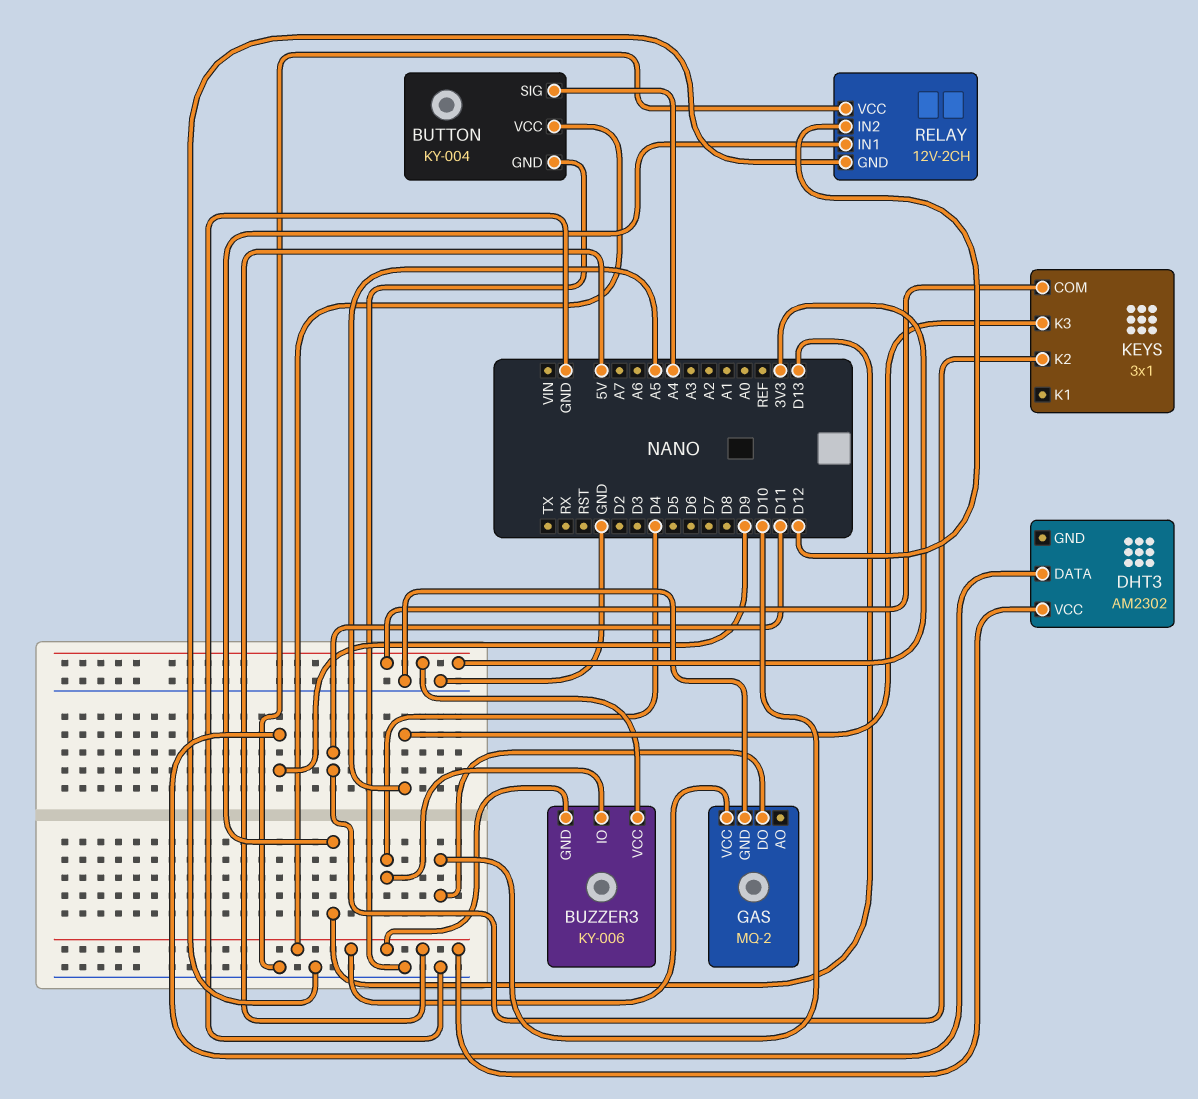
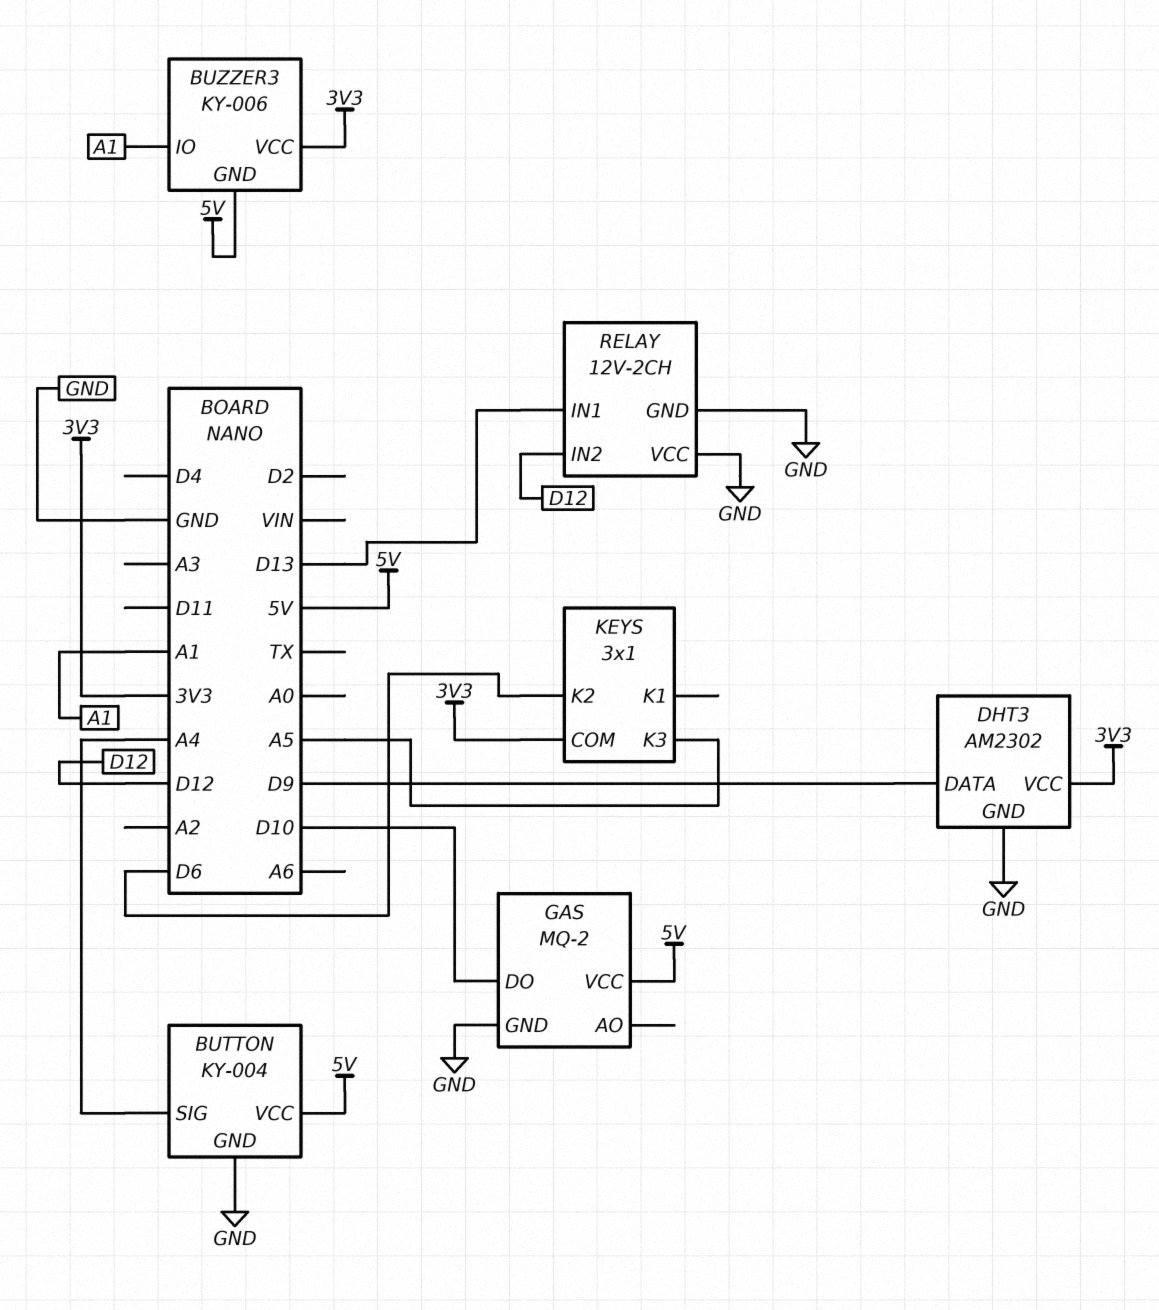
BUZZER3 pin IO: D4 -> A1
DHT3 pin GND: none -> GND
DHT3 pin VCC: 5V -> 3V3
KEYS pin K2: D11 -> D6

